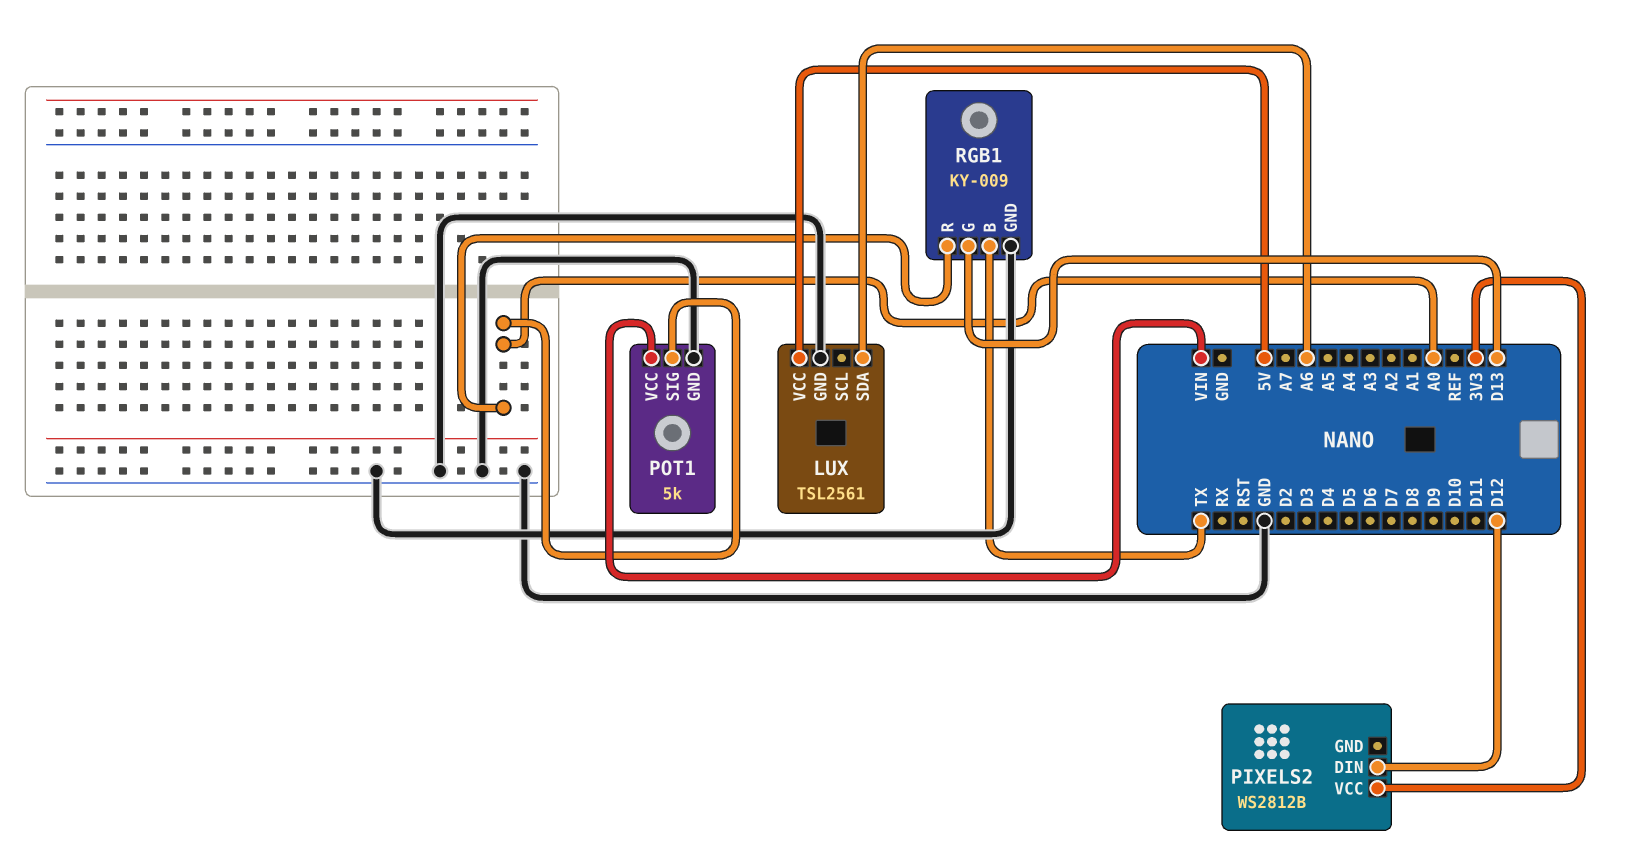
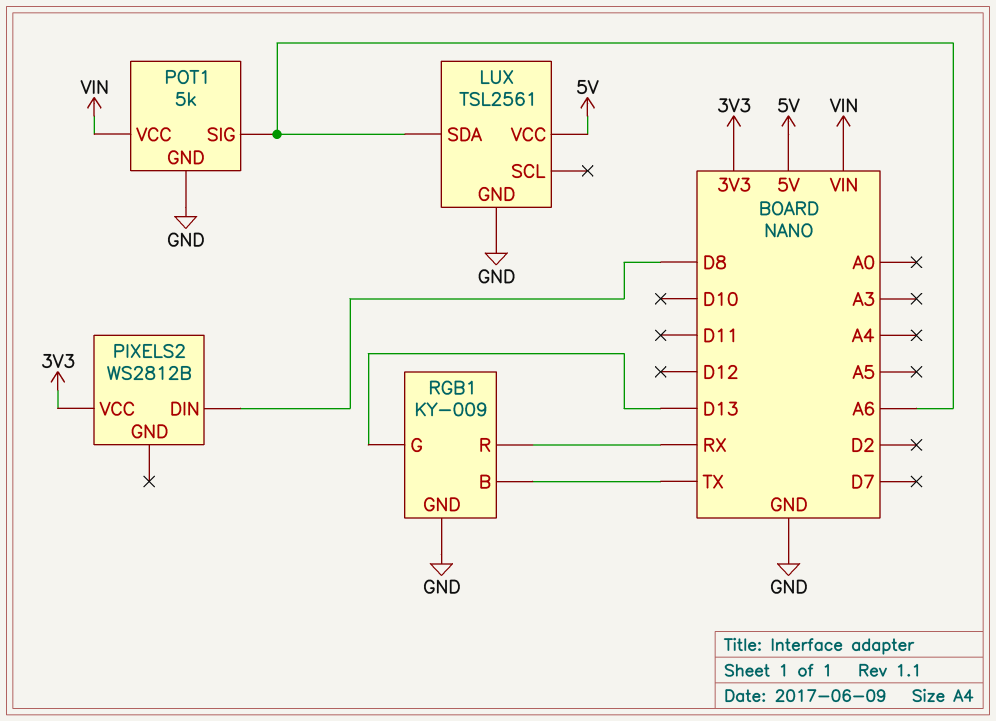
PIXELS2 pin DIN: D12 -> D8
POT1 pin SIG: A0 -> A6
RGB1 pin R: A0 -> RX

